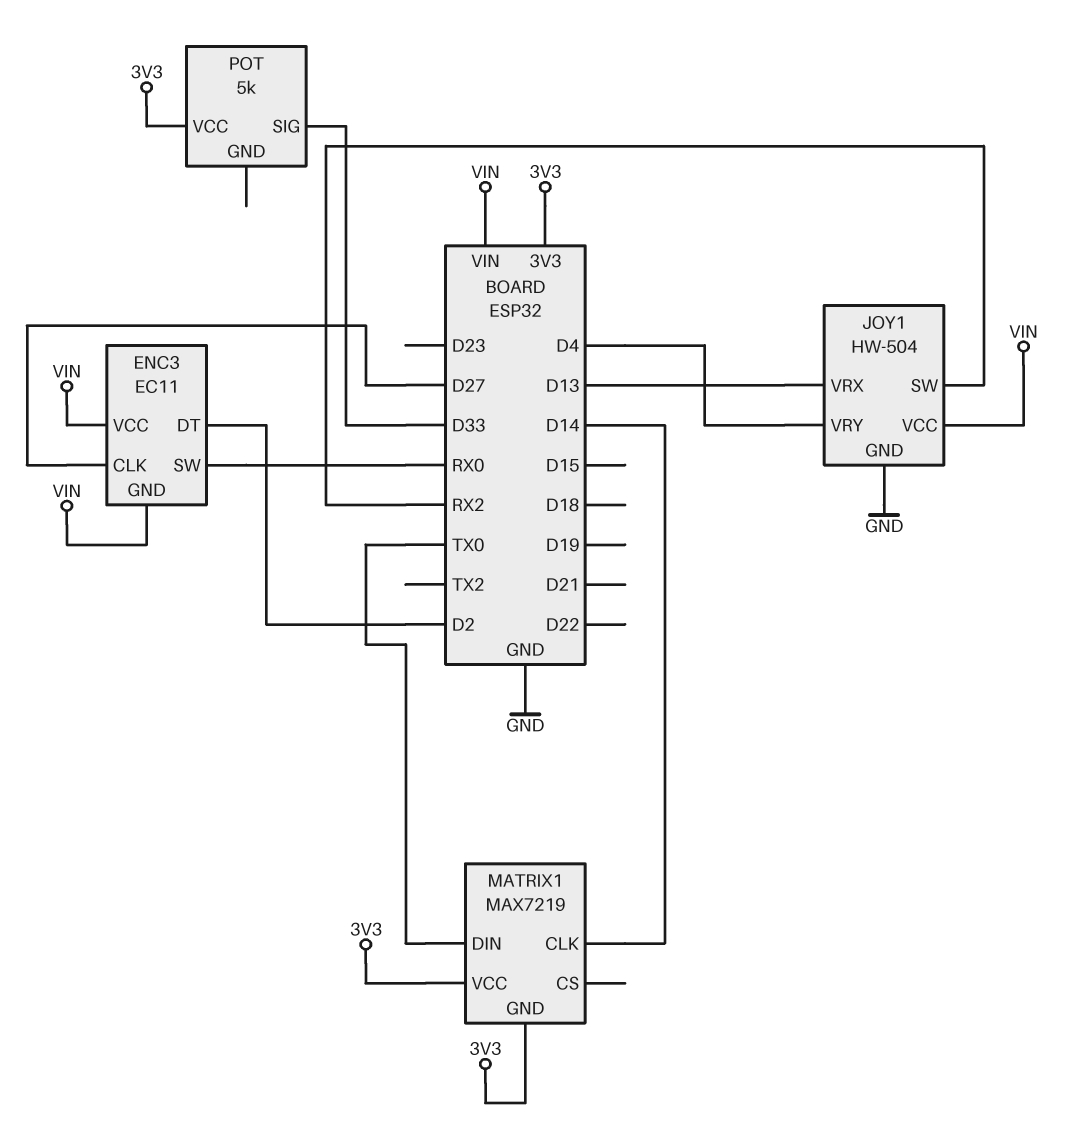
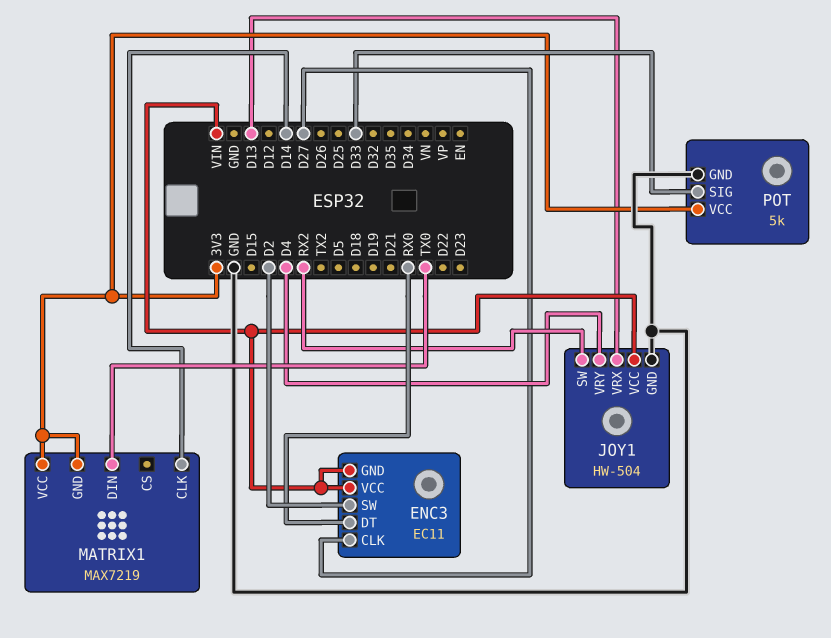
ENC3 pin DT: D2 -> RX0
ENC3 pin SW: RX0 -> D2
POT pin GND: none -> GND

